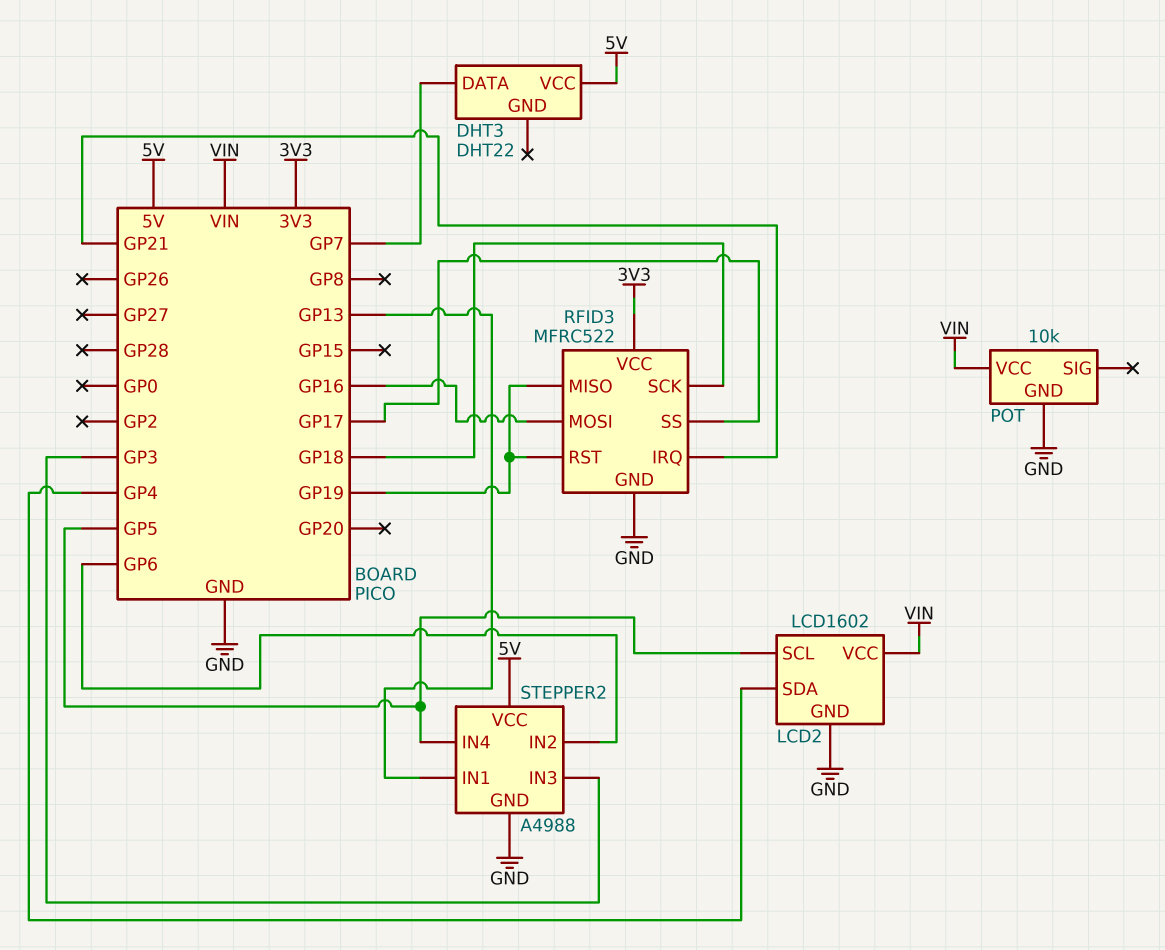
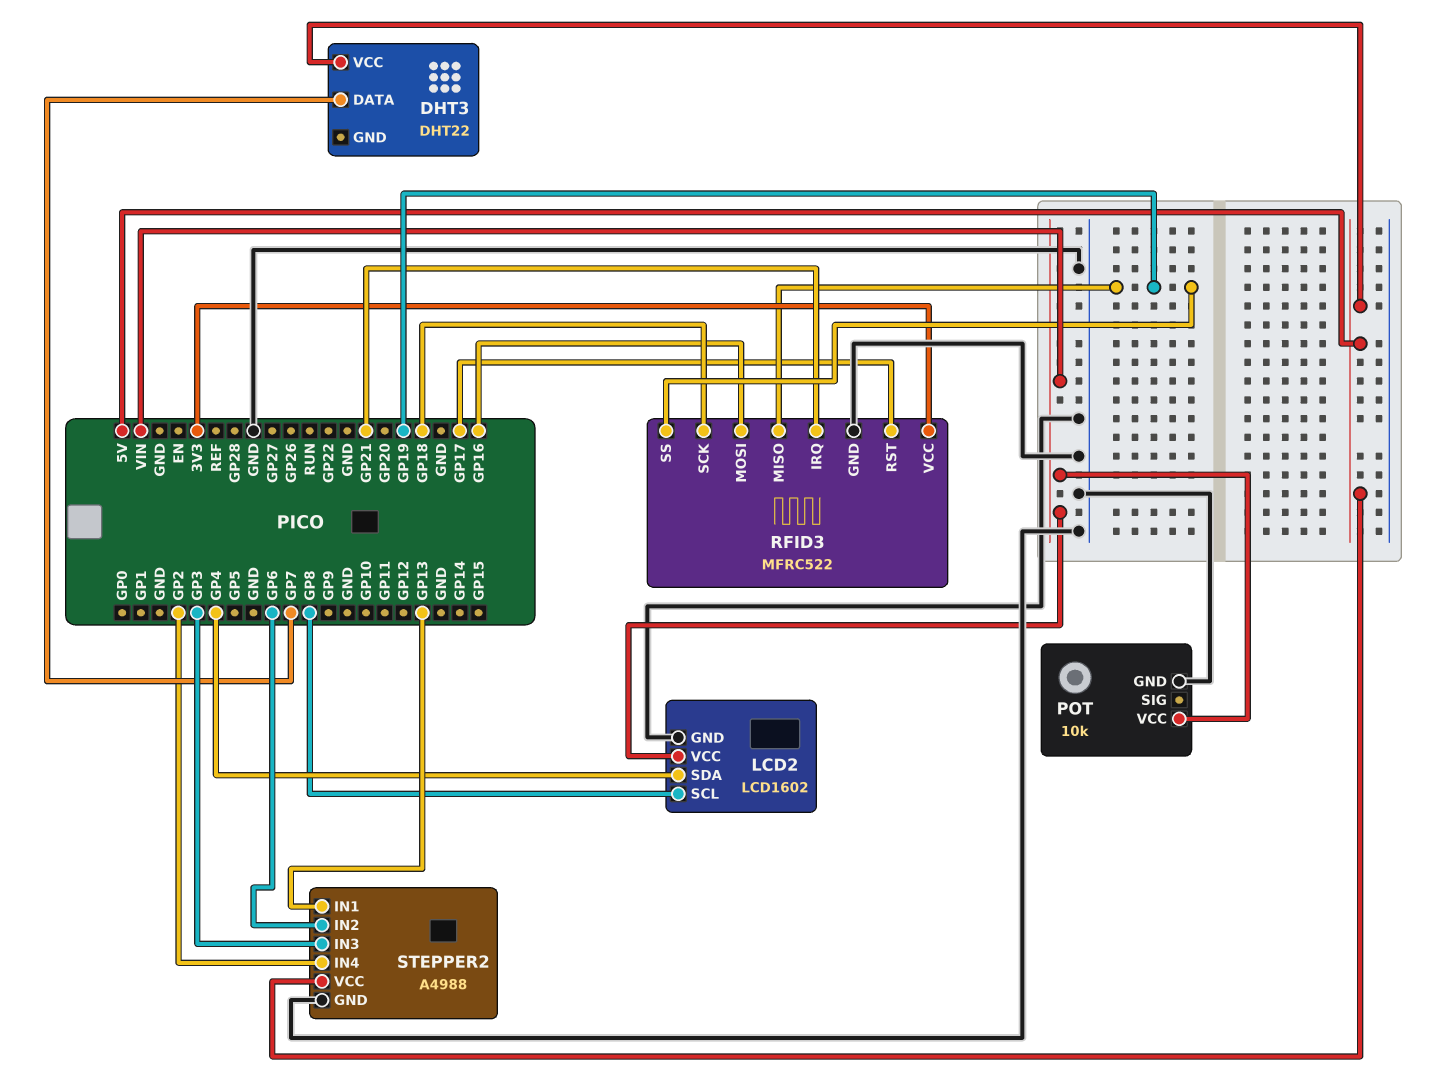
LCD2 pin SCL: GP5 -> GP8
RFID3 pin RST: GP19 -> GP17
RFID3 pin SS: GP17 -> GP19
STEPPER2 pin IN4: GP5 -> GP2

